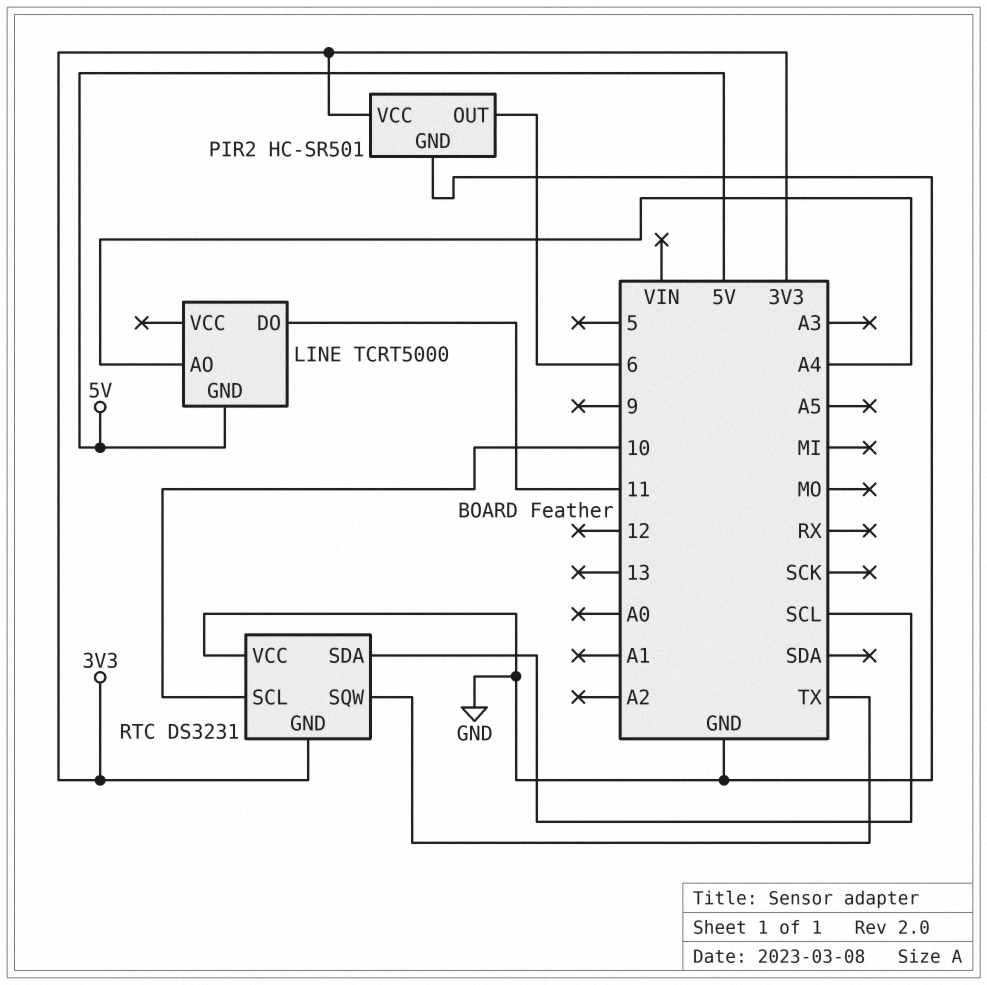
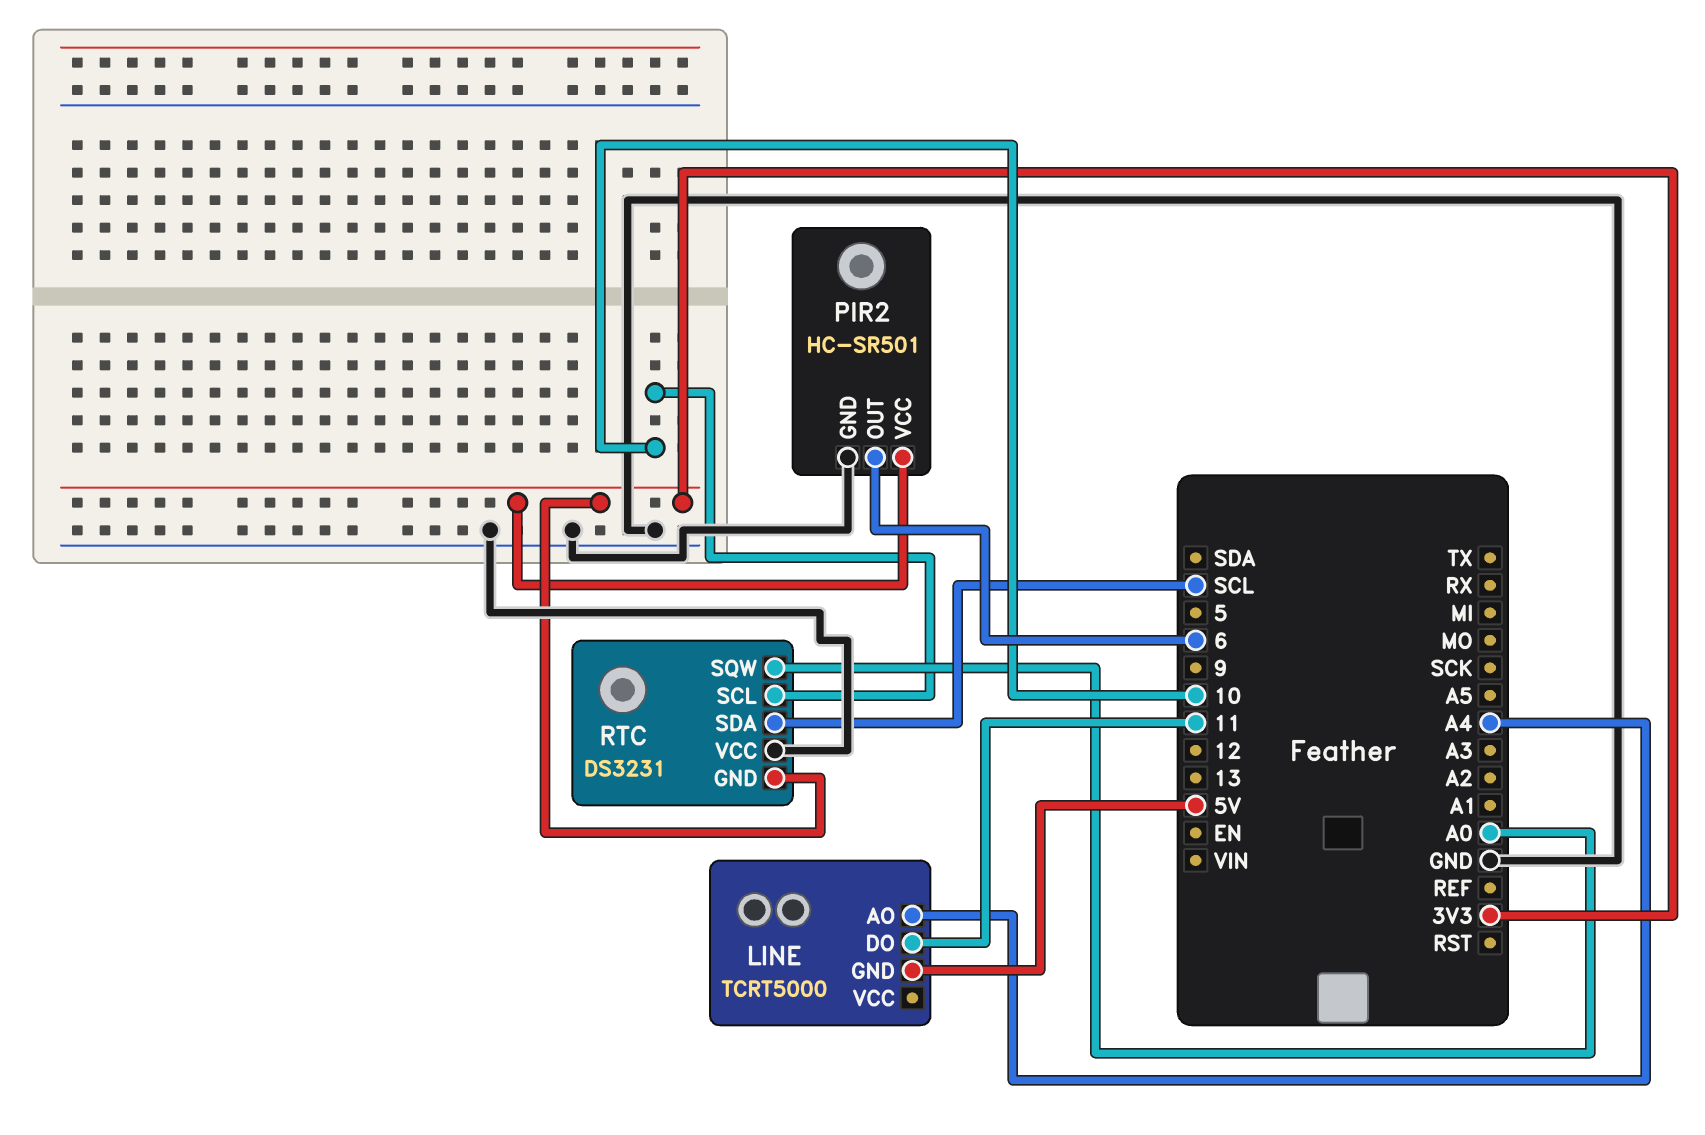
RTC pin SQW: TX -> A0

